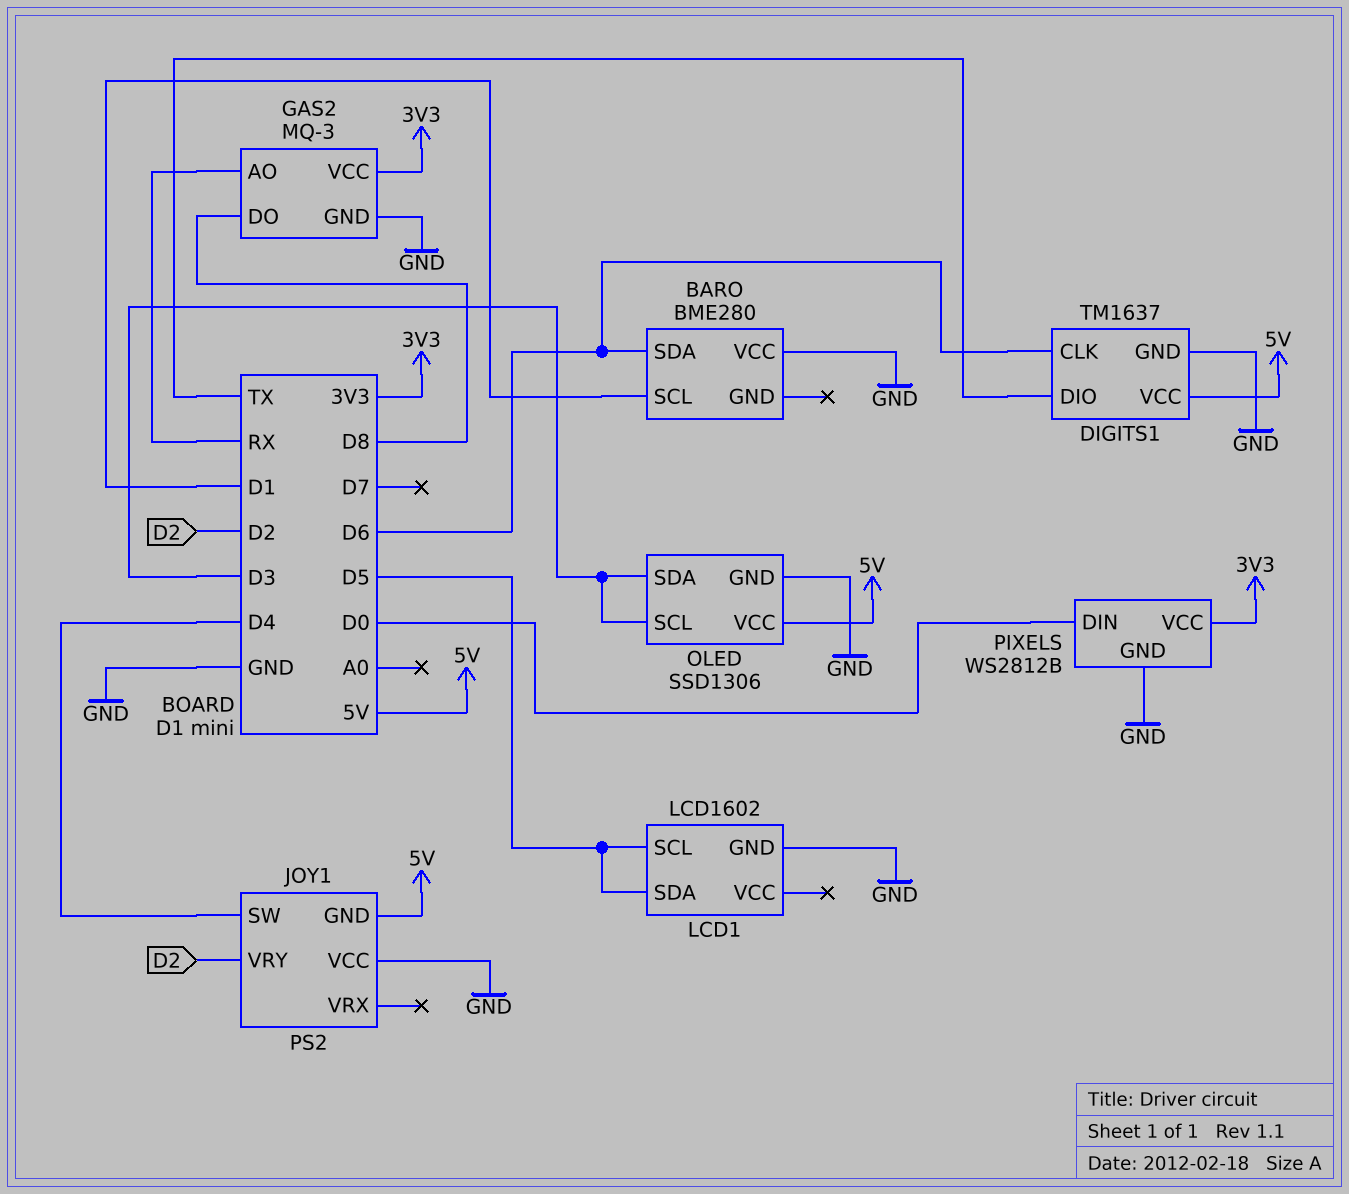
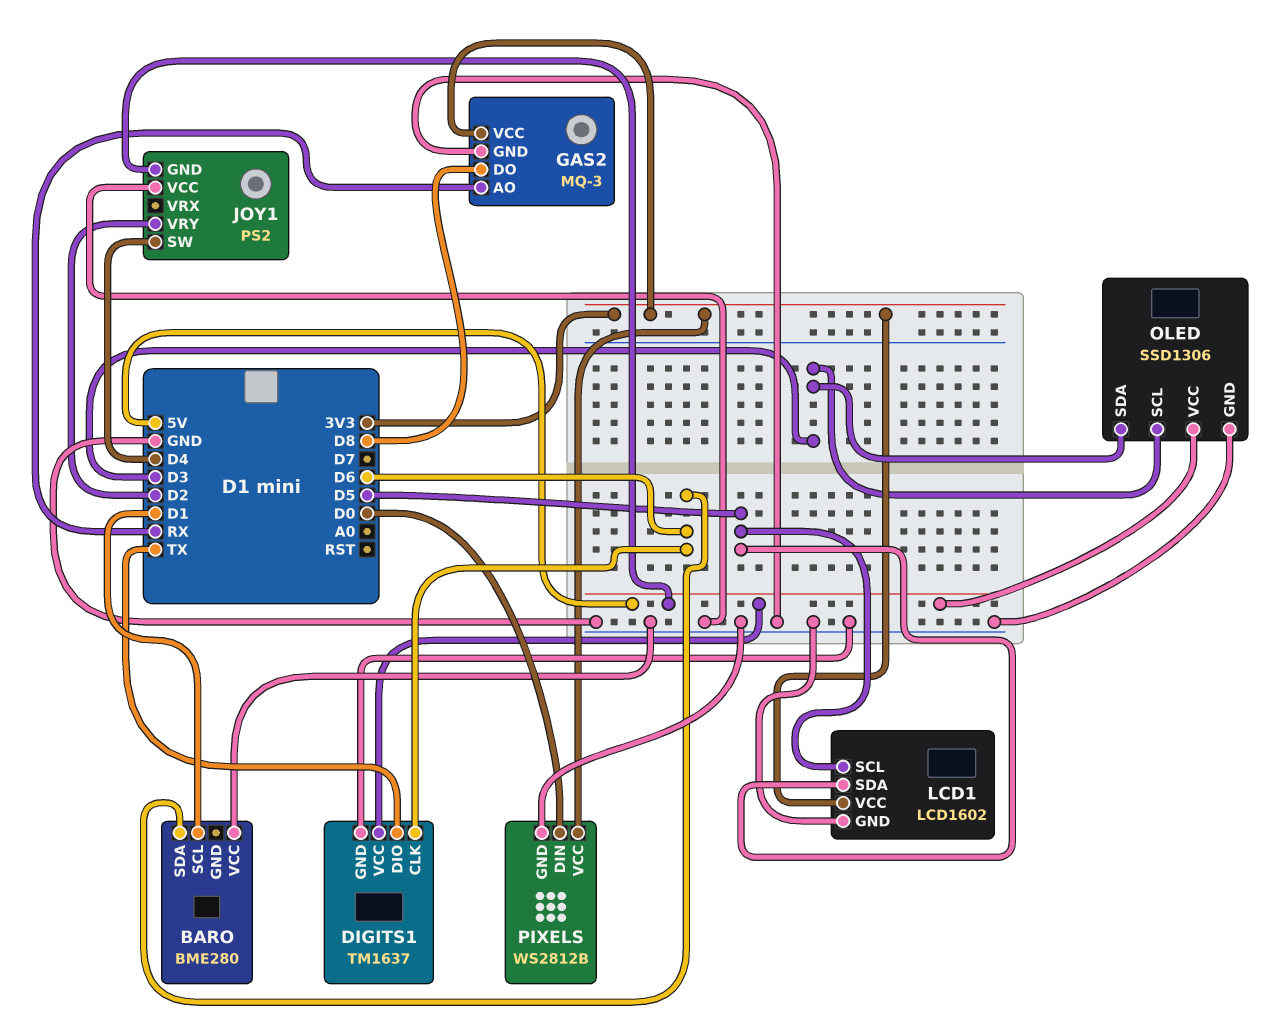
LCD1 pin VCC: none -> 3V3

